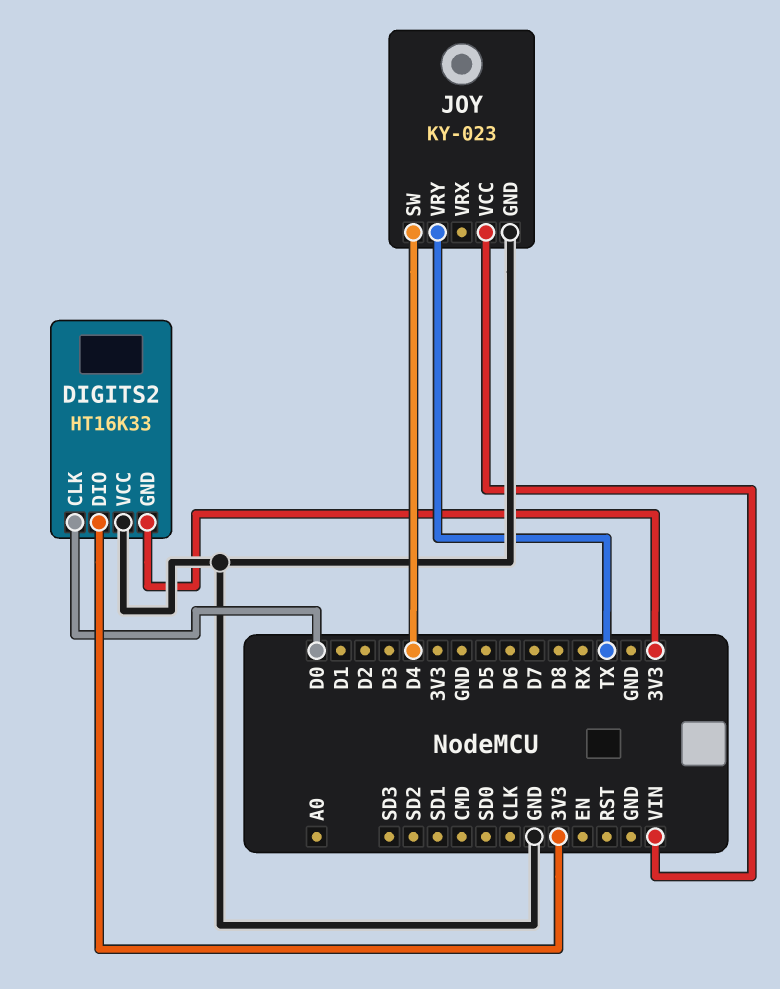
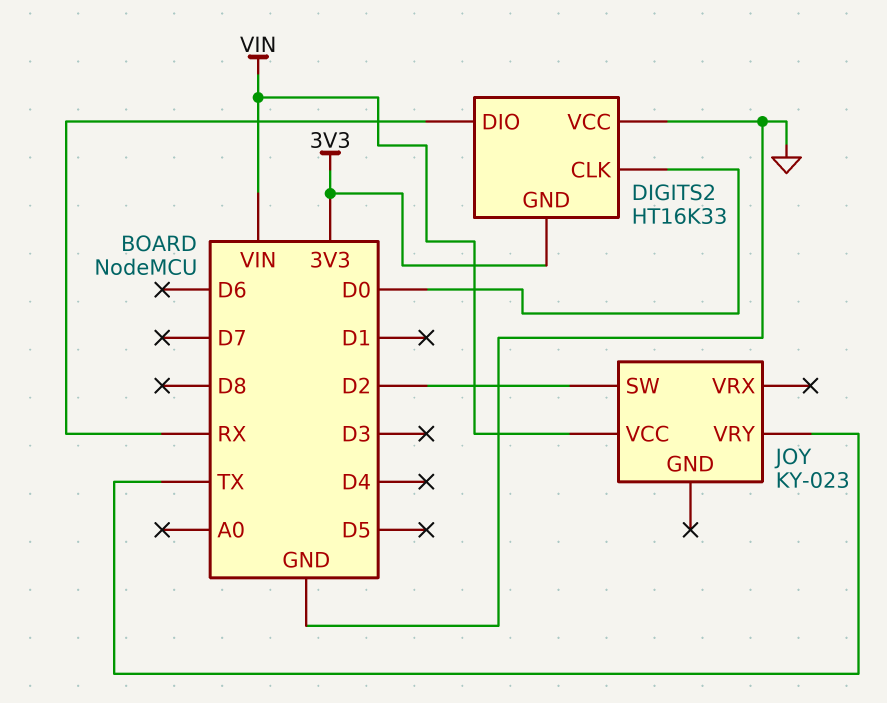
DIGITS2 pin DIO: 3V3 -> RX
JOY pin GND: GND -> none
JOY pin SW: D4 -> D2

